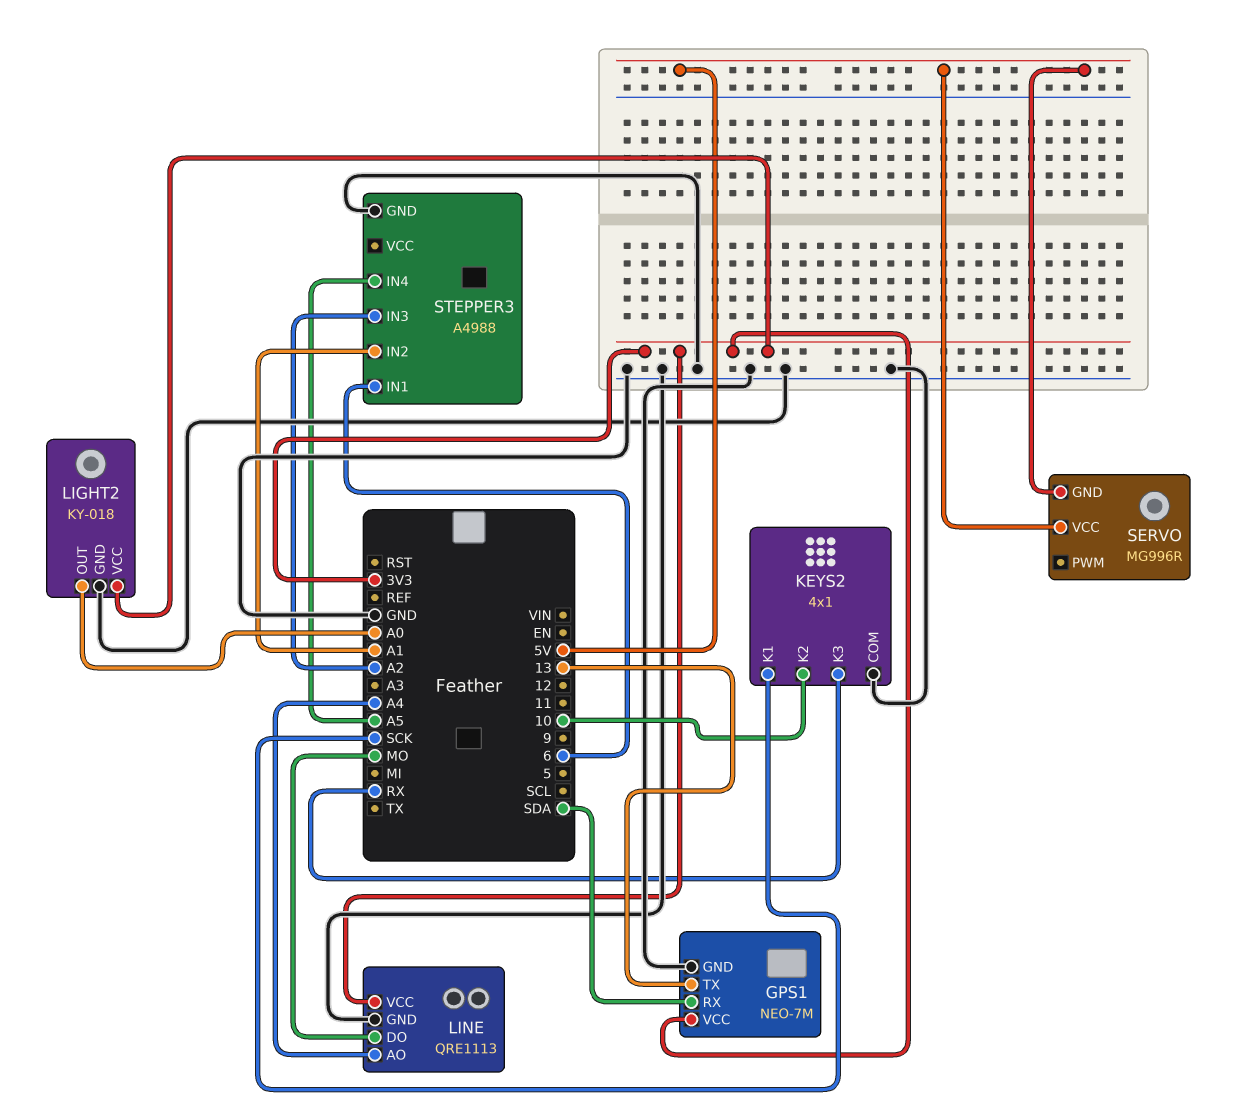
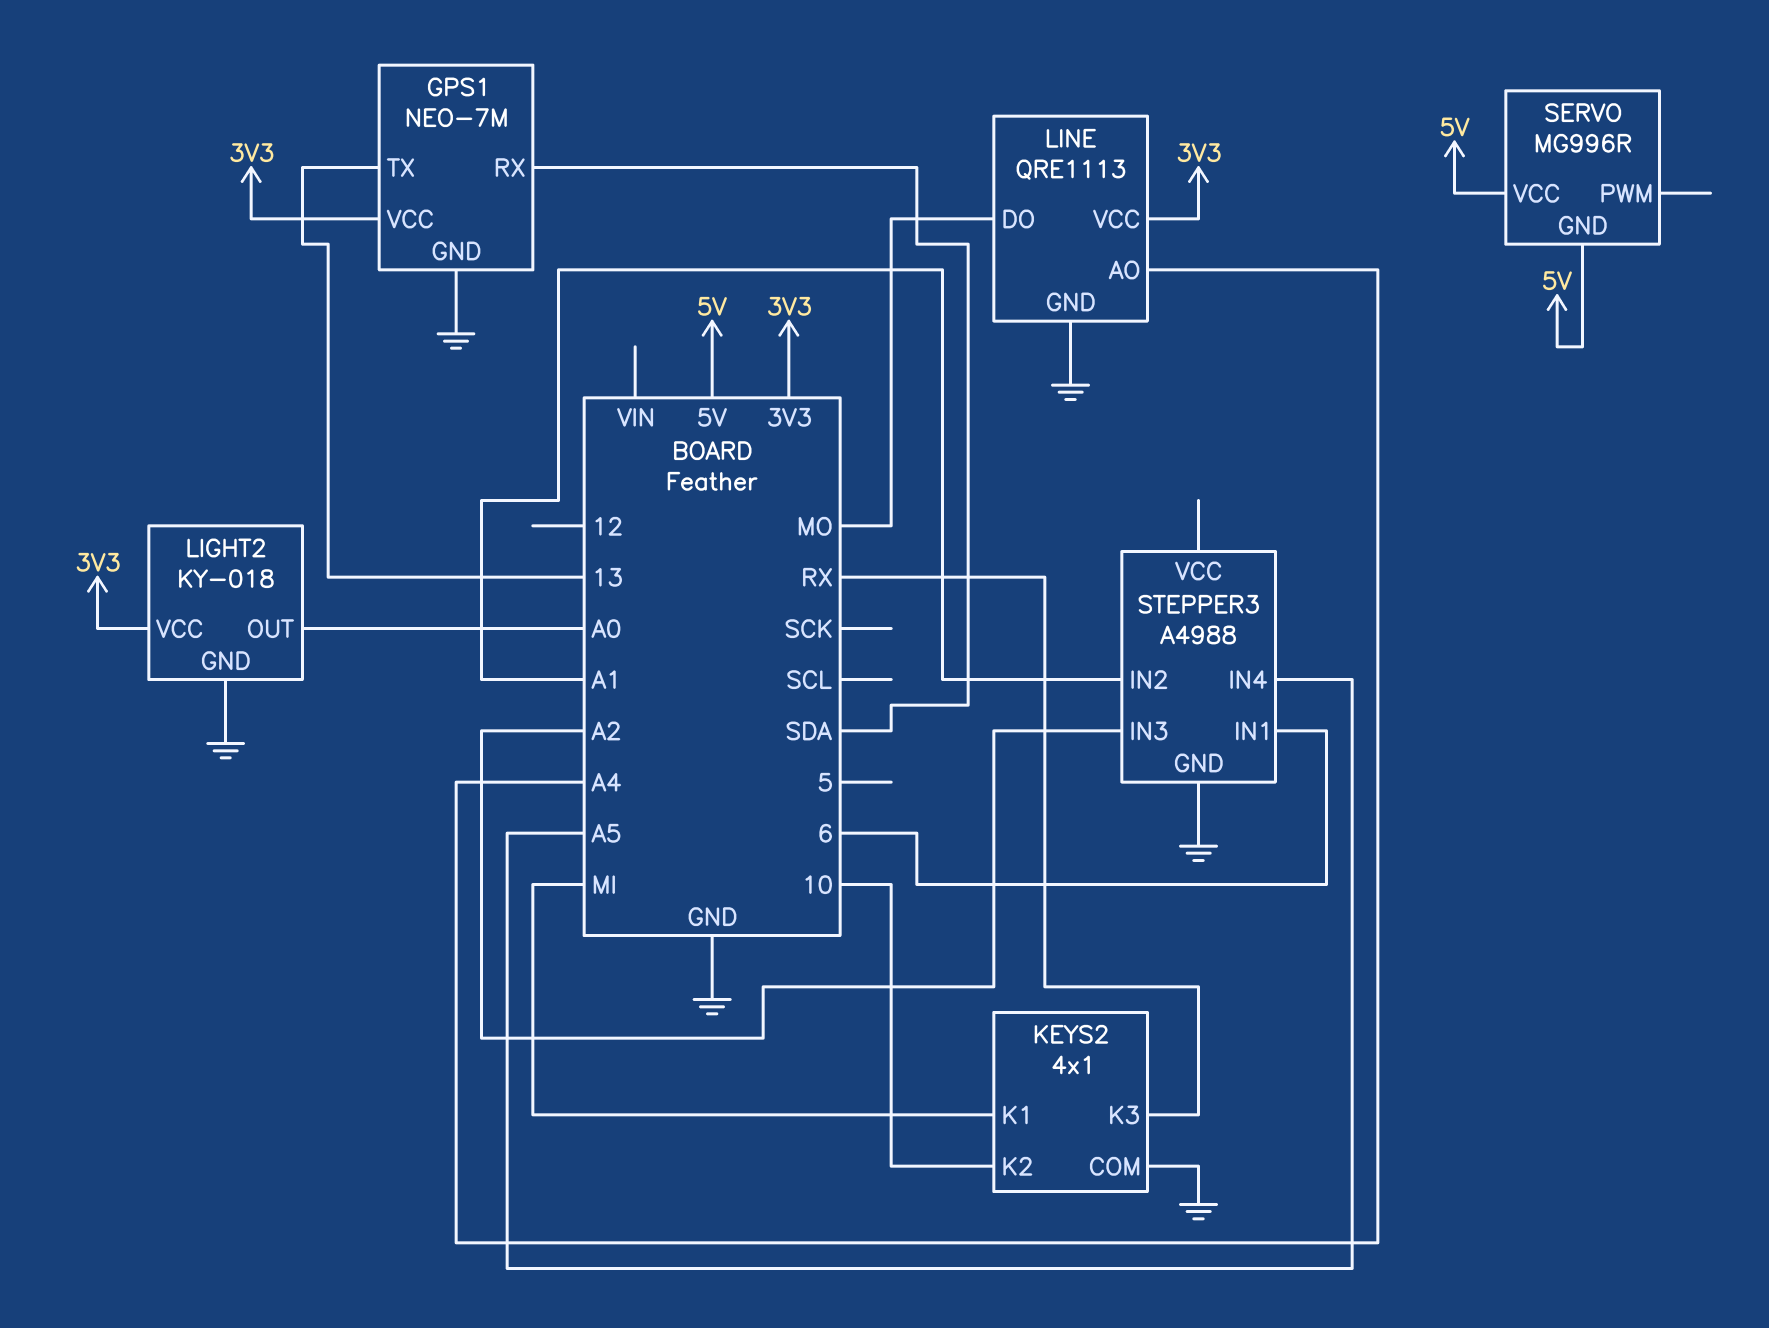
KEYS2 pin K1: SCK -> MI

